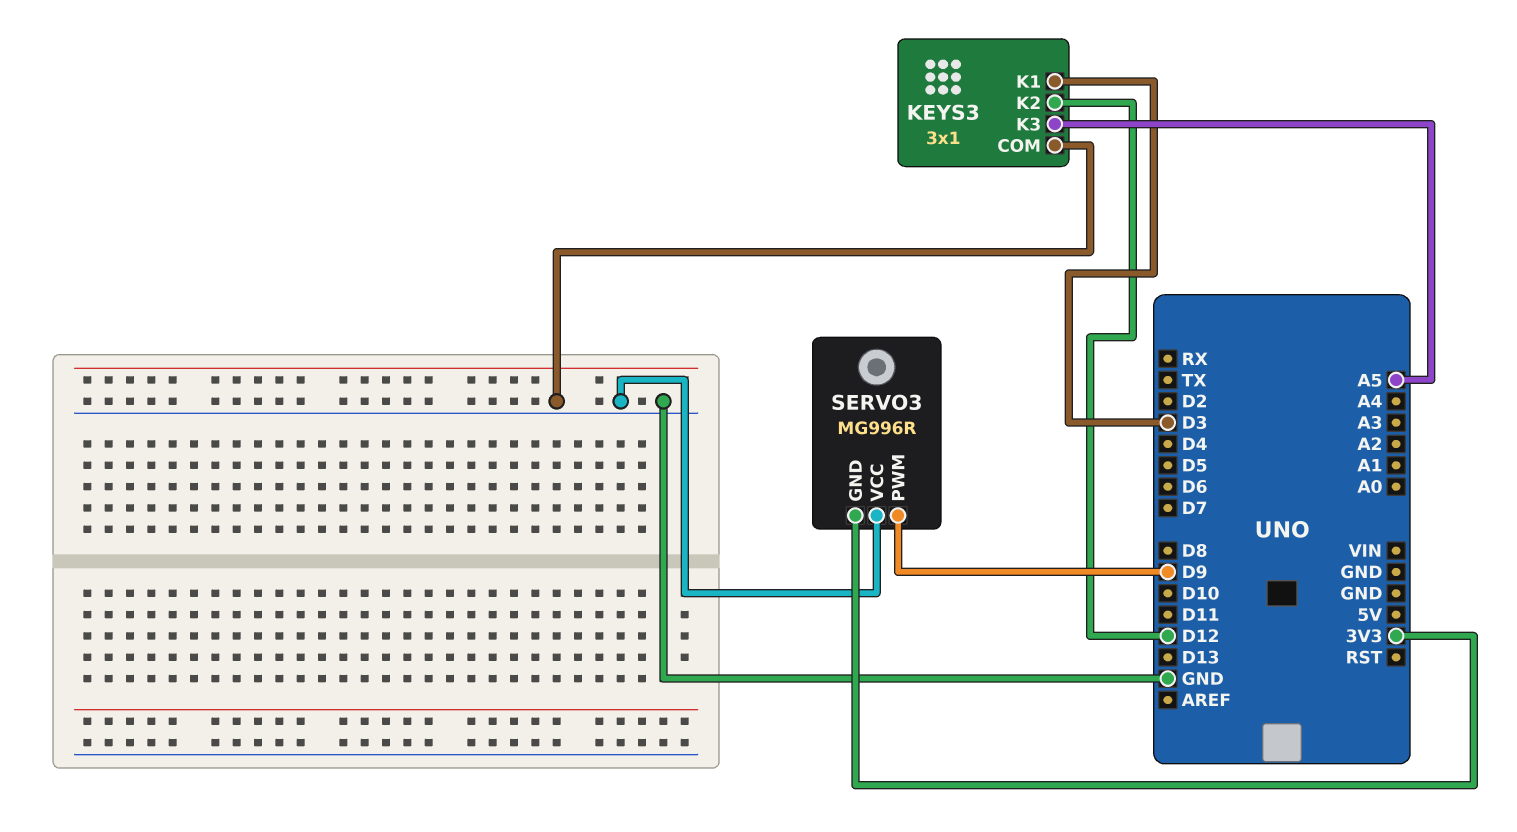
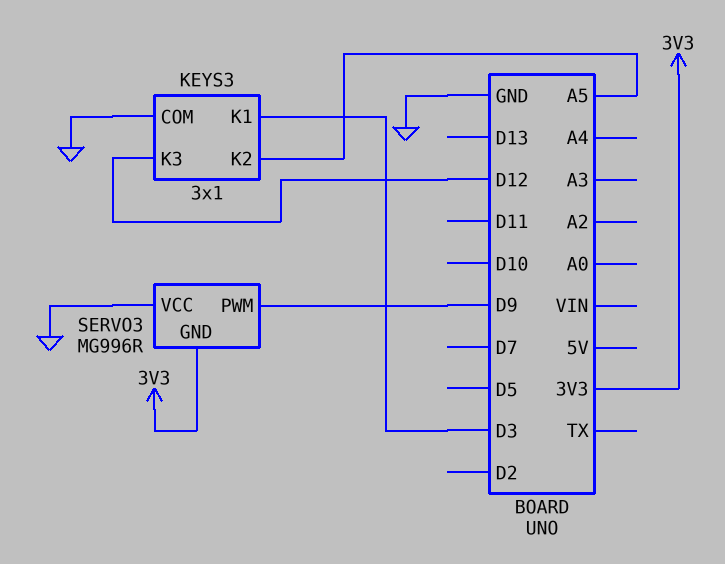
KEYS3 pin K2: D12 -> A5
KEYS3 pin K3: A5 -> D12

